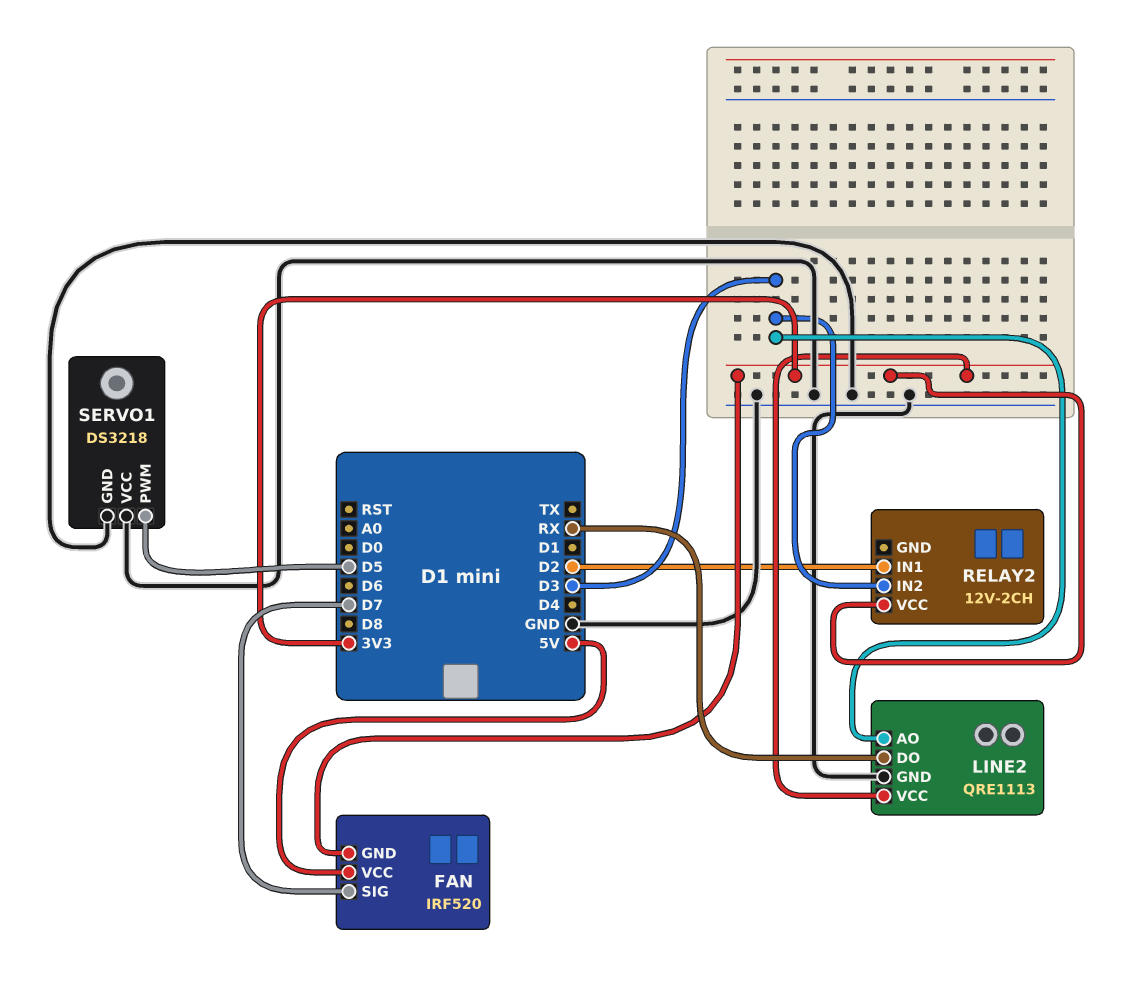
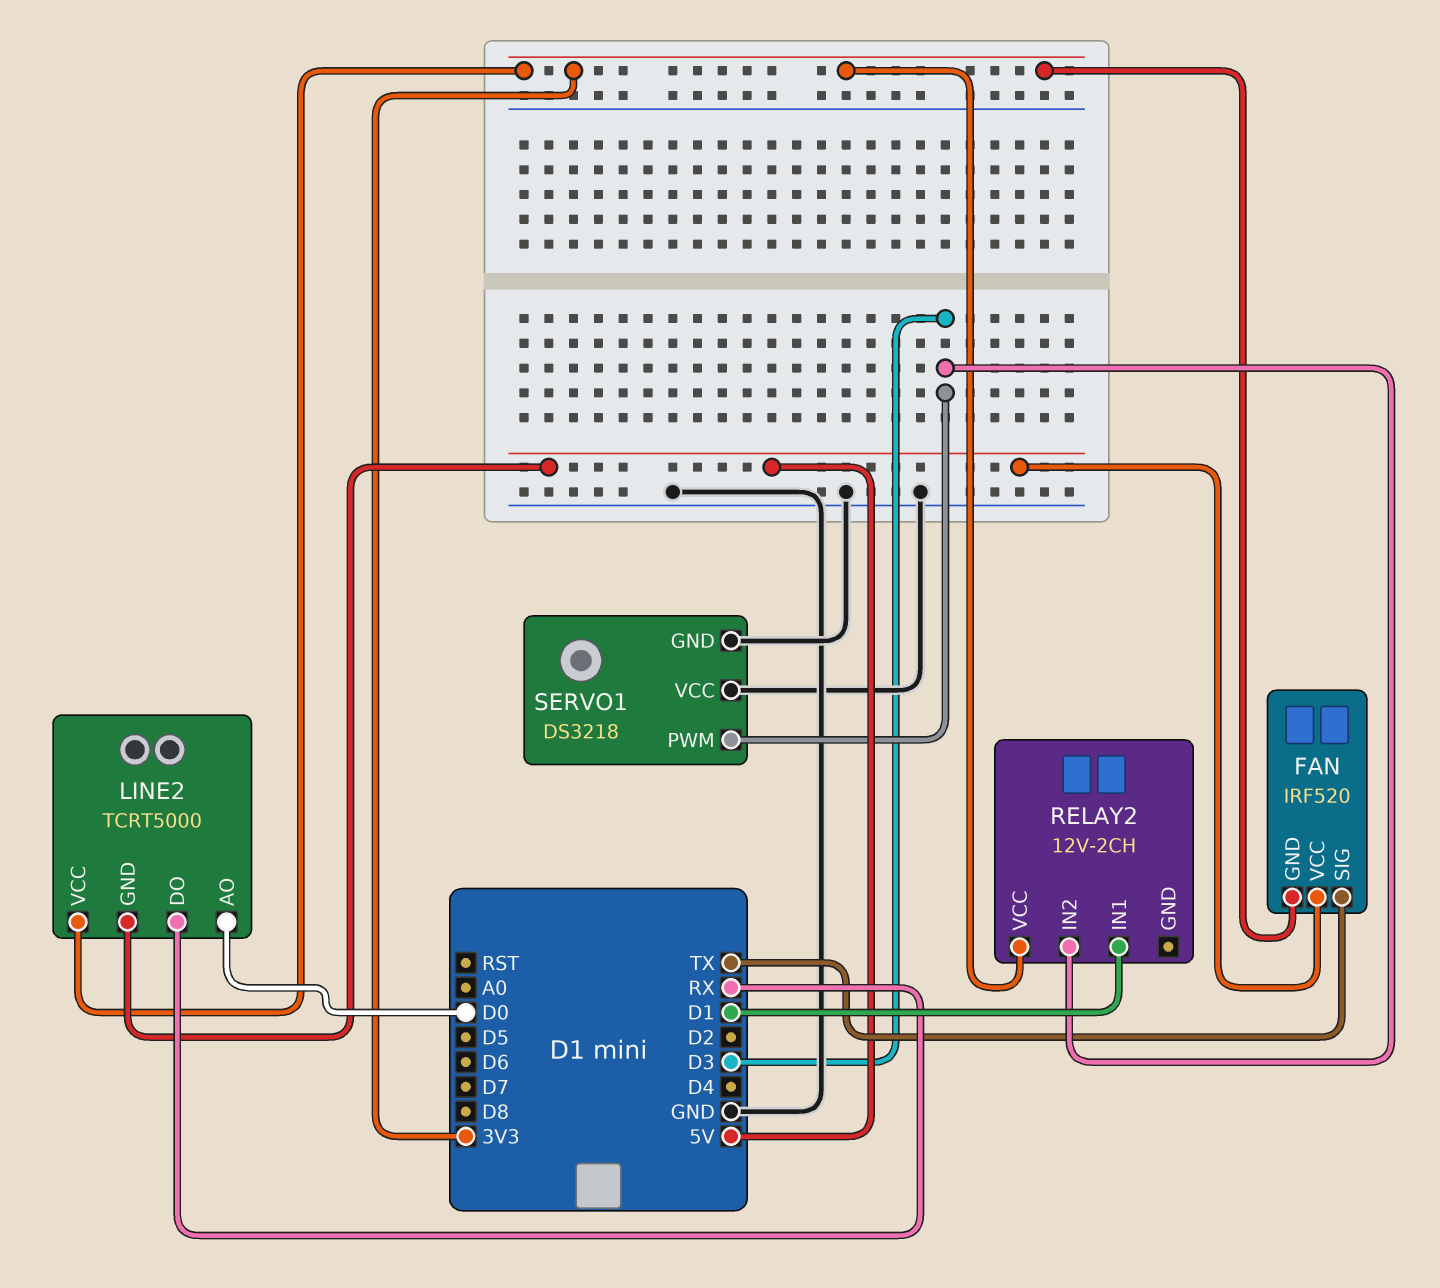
FAN pin SIG: D7 -> TX
LINE2: QRE1113 -> TCRT5000
LINE2 pin AO: D3 -> D0
LINE2 pin GND: GND -> 5V
RELAY2 pin IN1: D2 -> D1
SERVO1 pin PWM: D5 -> D3

